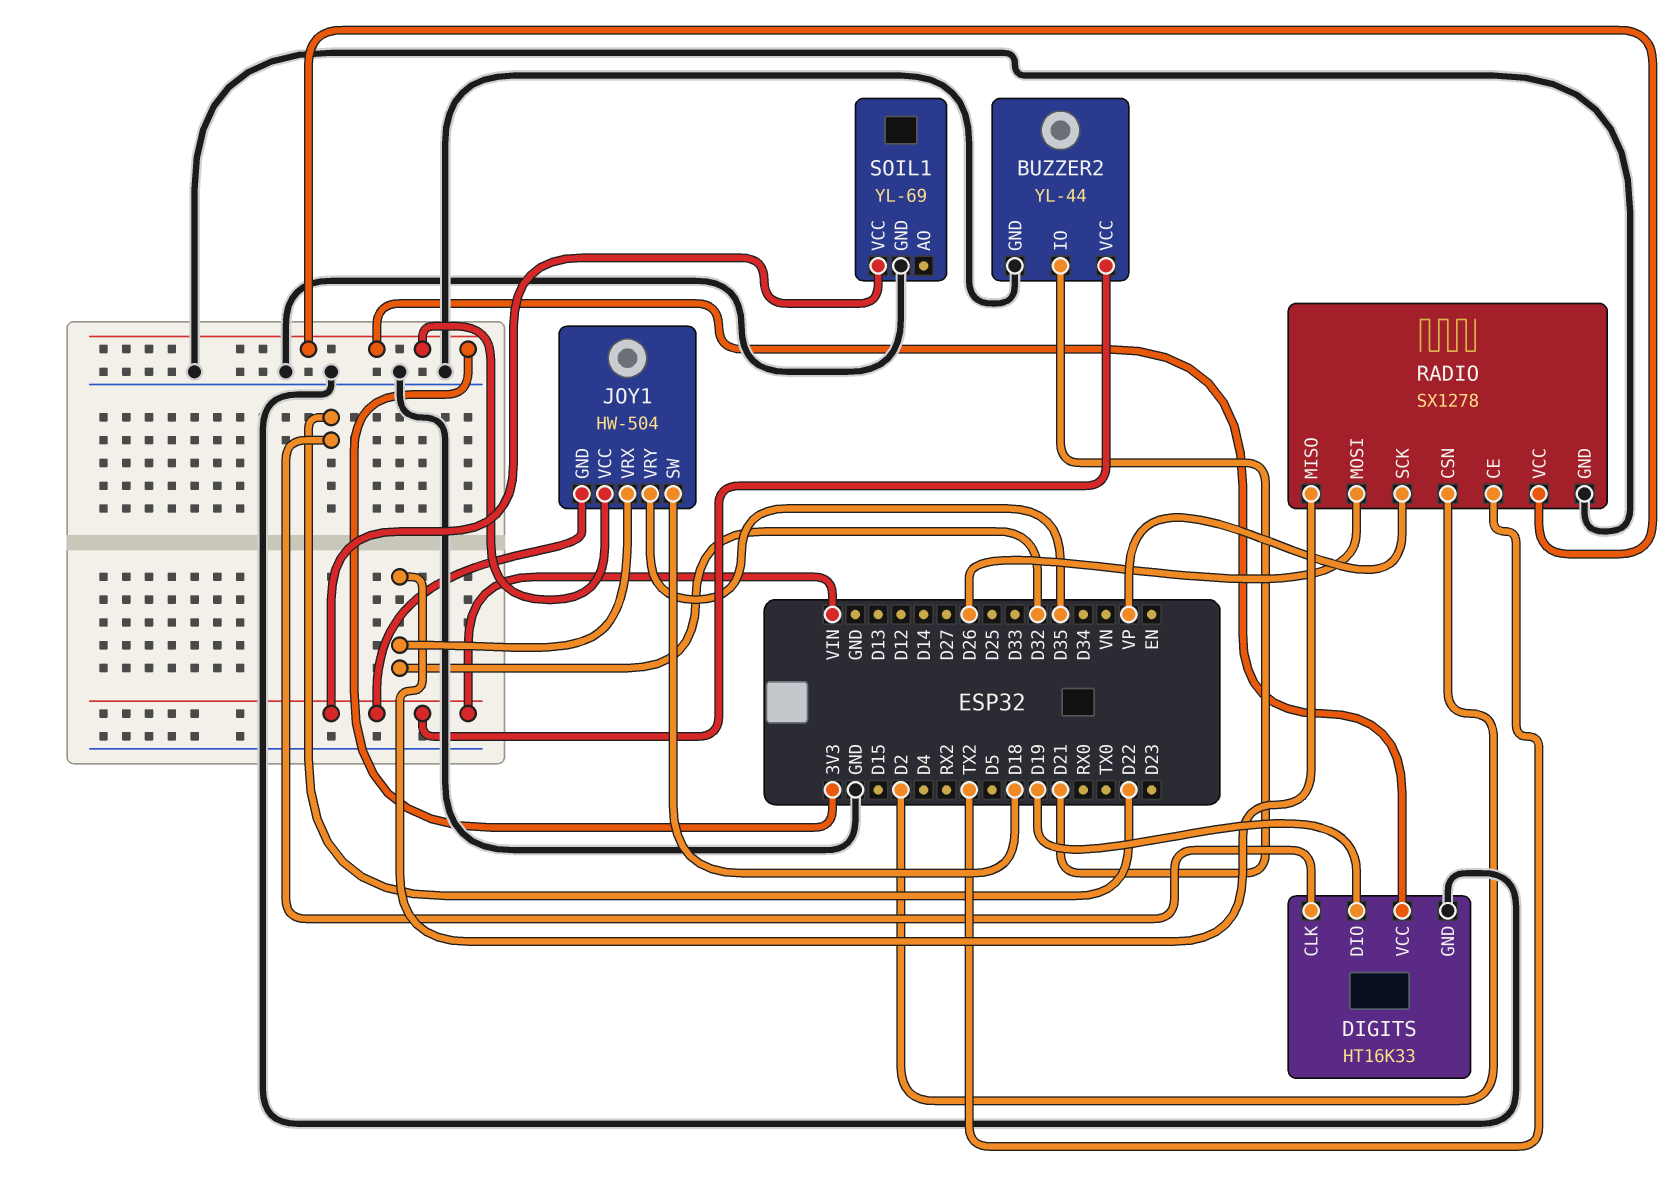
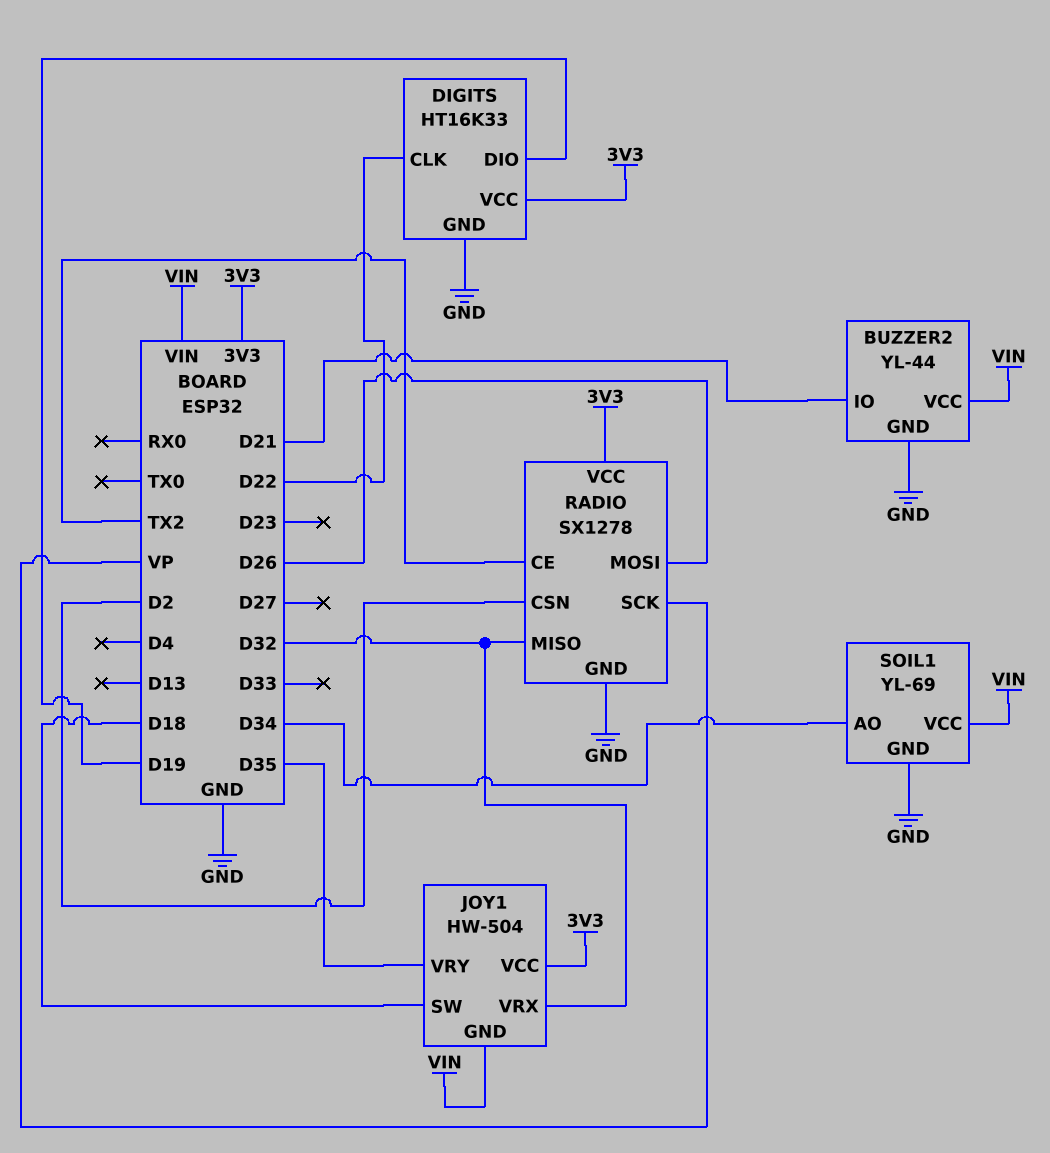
SOIL1 pin AO: none -> D34

